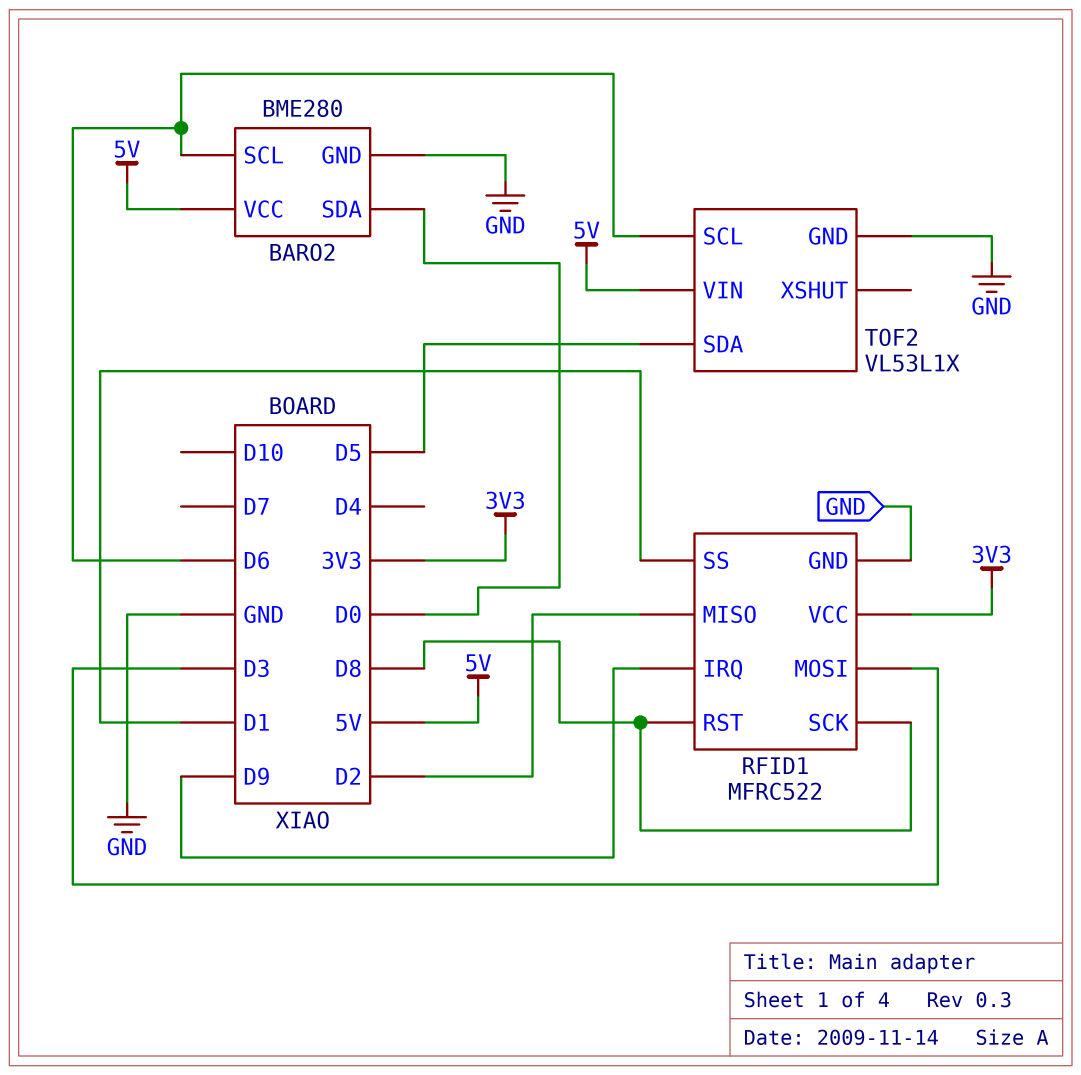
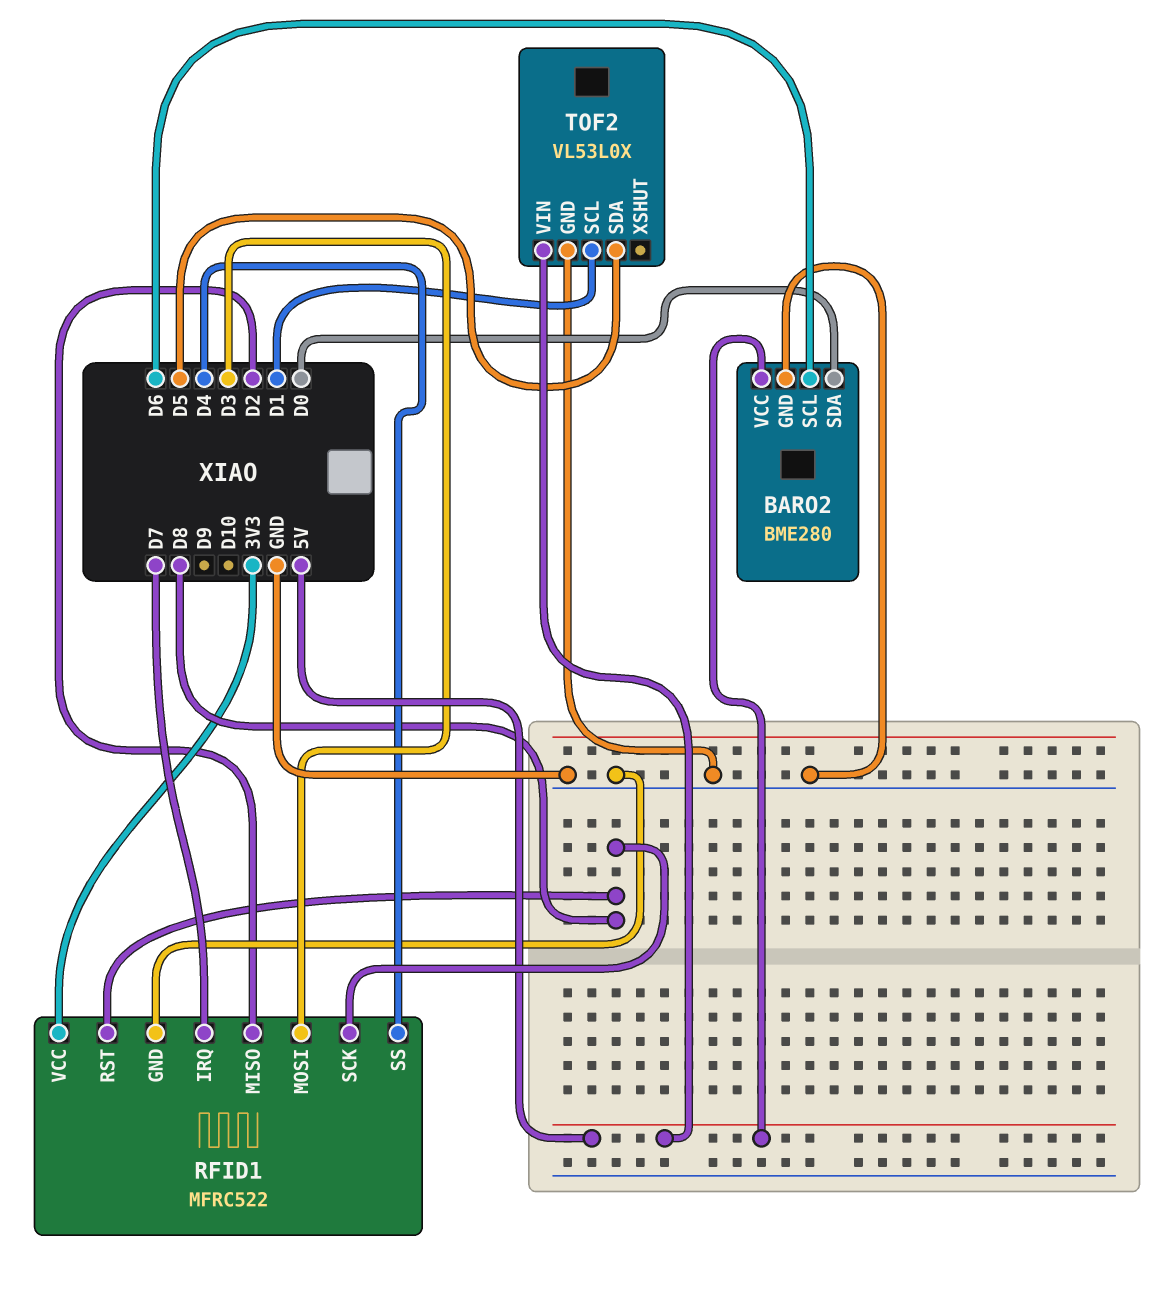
RFID1 pin IRQ: D9 -> D7
RFID1 pin SS: D1 -> D4
TOF2: VL53L1X -> VL53L0X
TOF2 pin SCL: D6 -> D1

